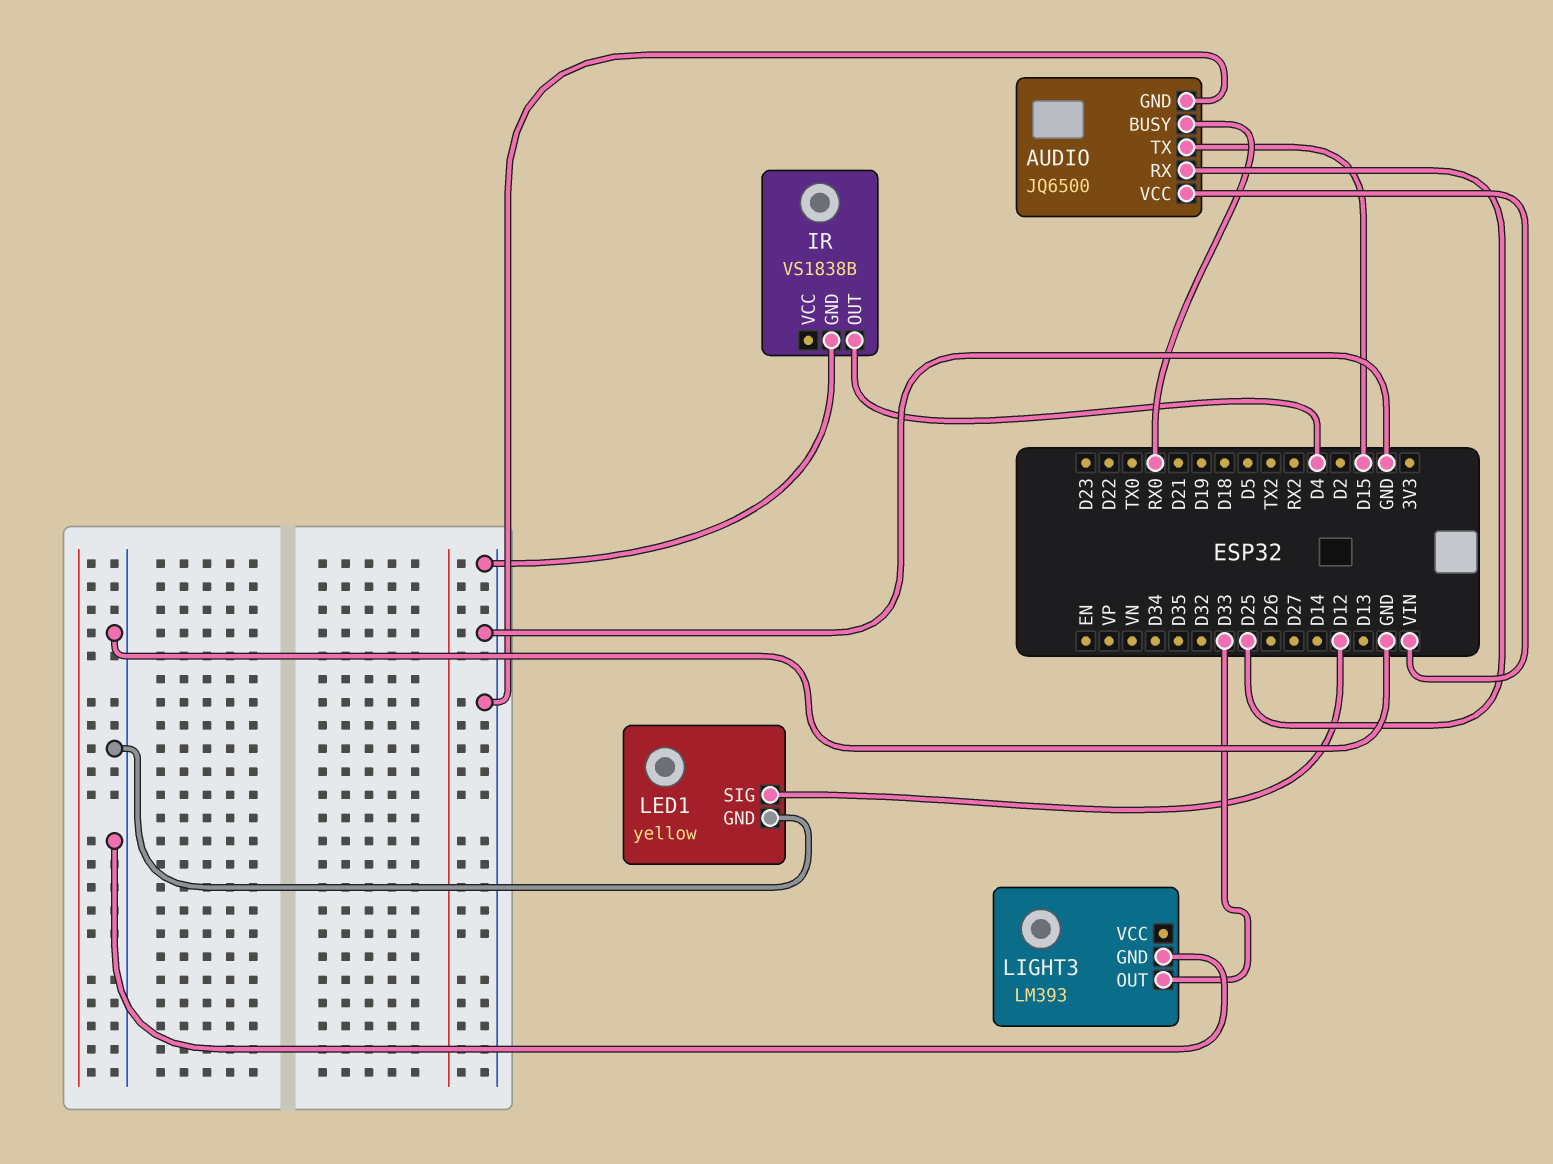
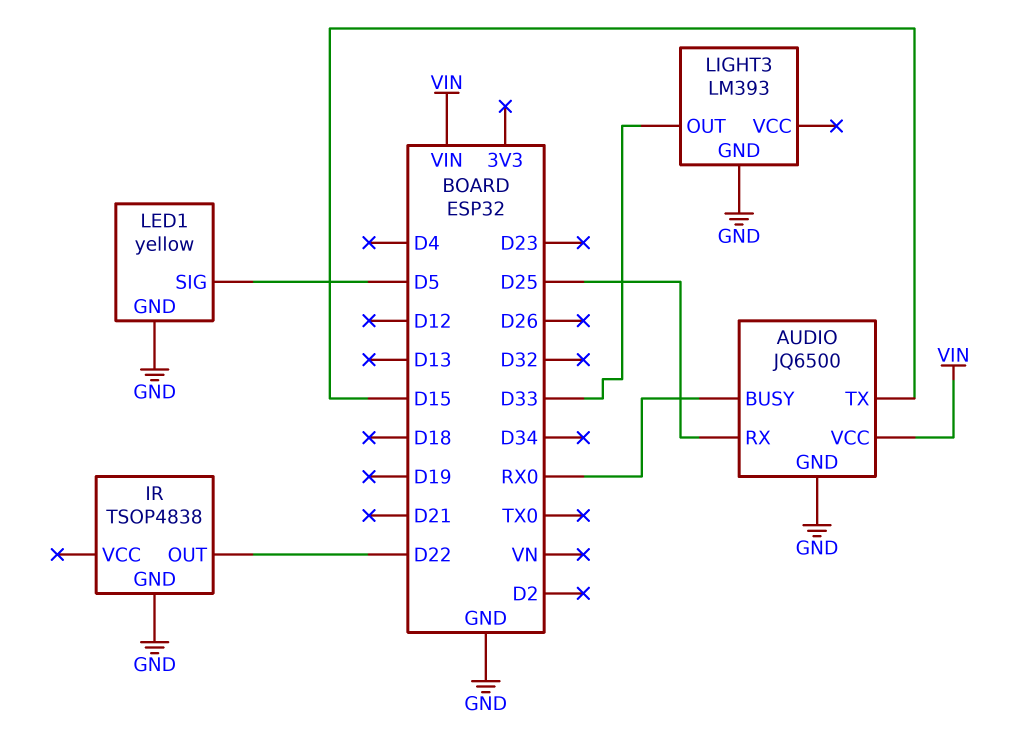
IR: VS1838B -> TSOP4838
IR pin OUT: D4 -> D22
LED1 pin SIG: D12 -> D5

